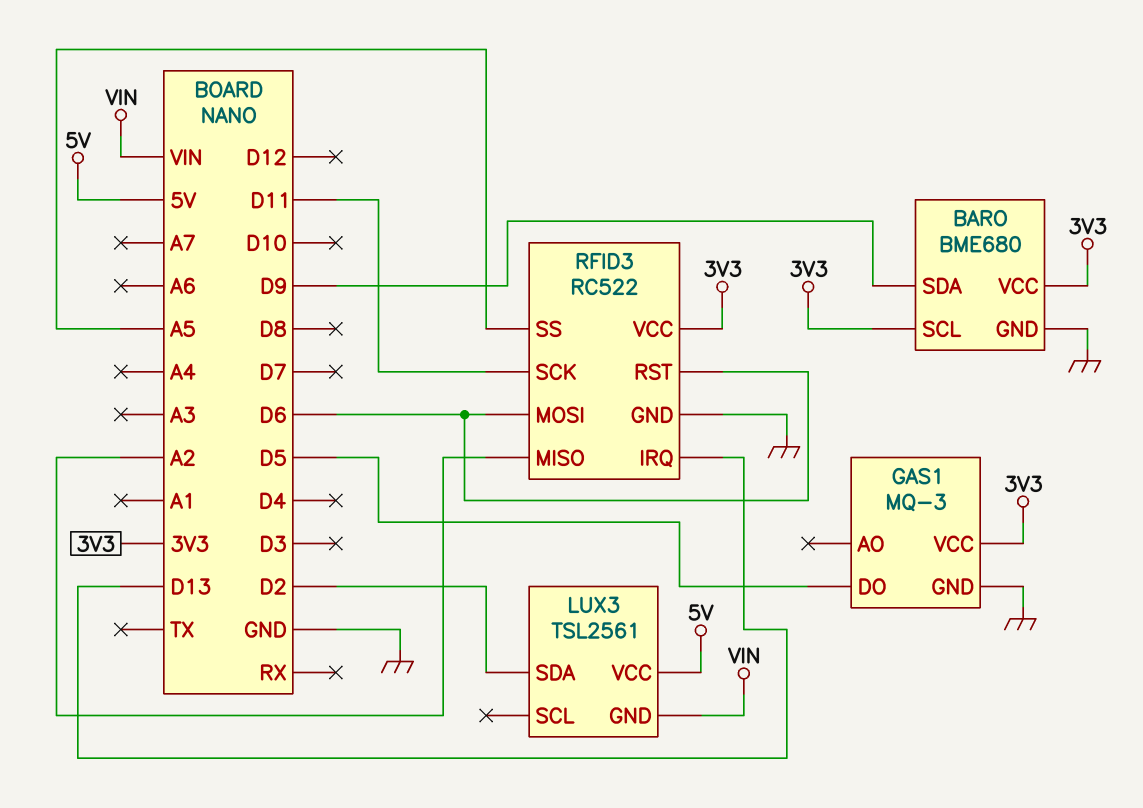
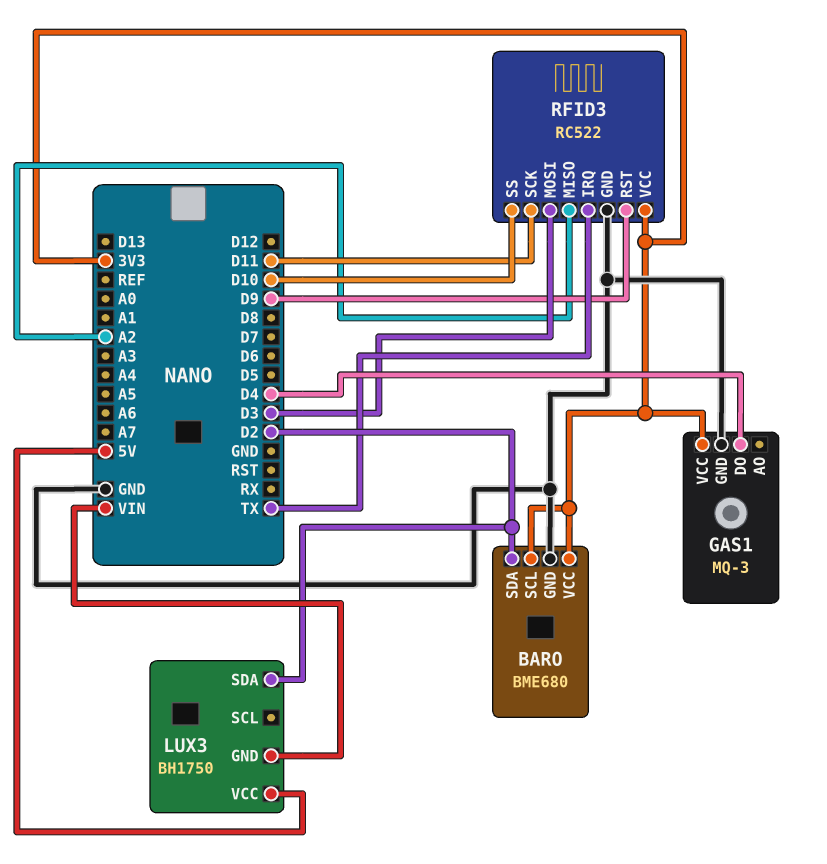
BARO pin SDA: D9 -> D2
GAS1 pin DO: D5 -> D4
LUX3: TSL2561 -> BH1750
RFID3 pin IRQ: D13 -> TX
RFID3 pin MOSI: D6 -> D3
RFID3 pin RST: D6 -> D9
RFID3 pin SS: A5 -> D10

